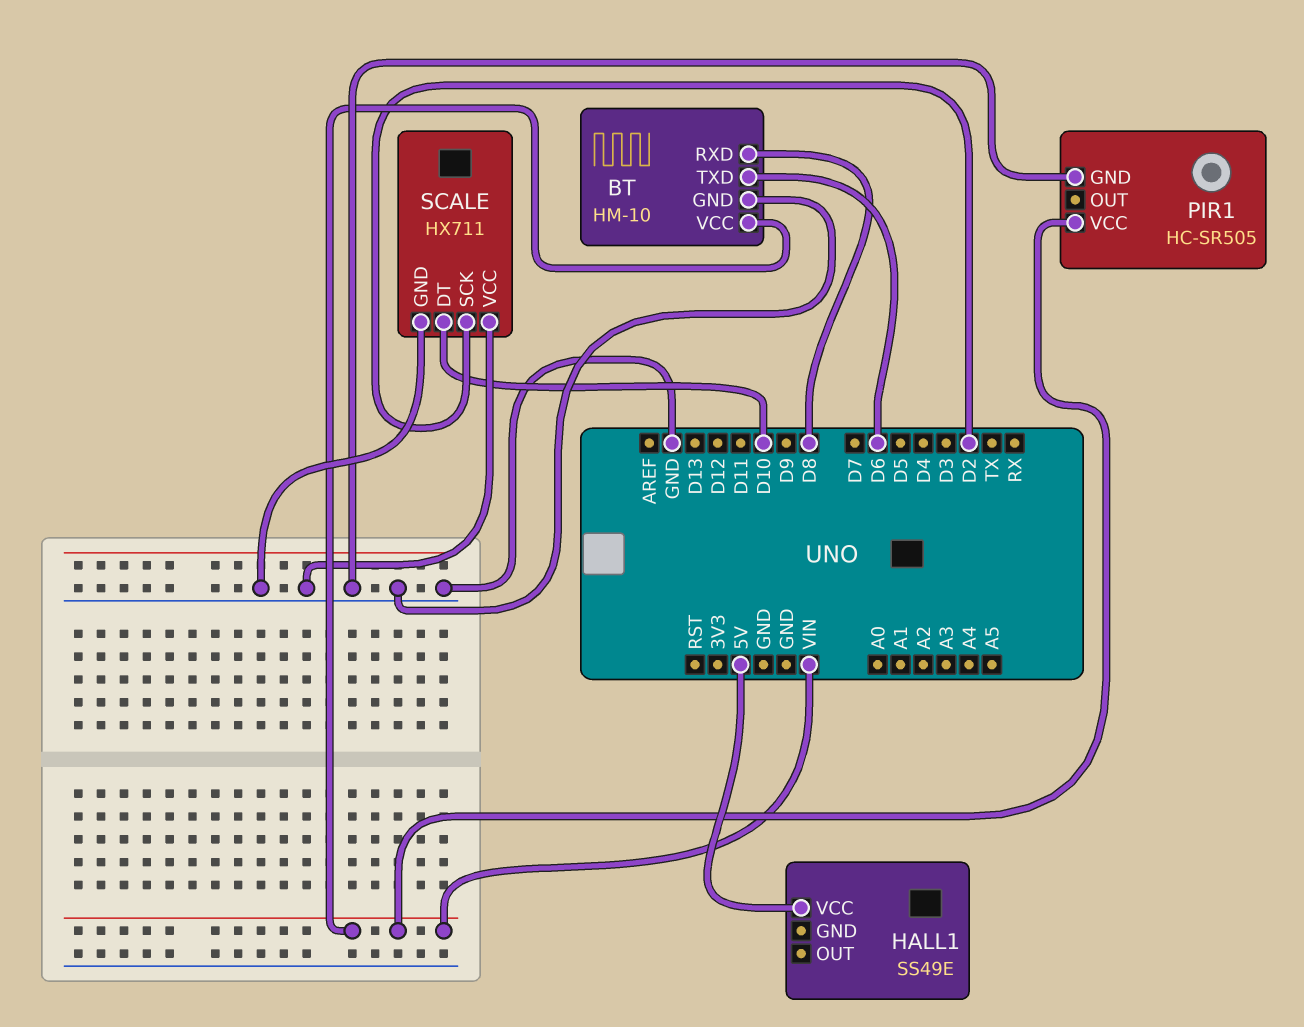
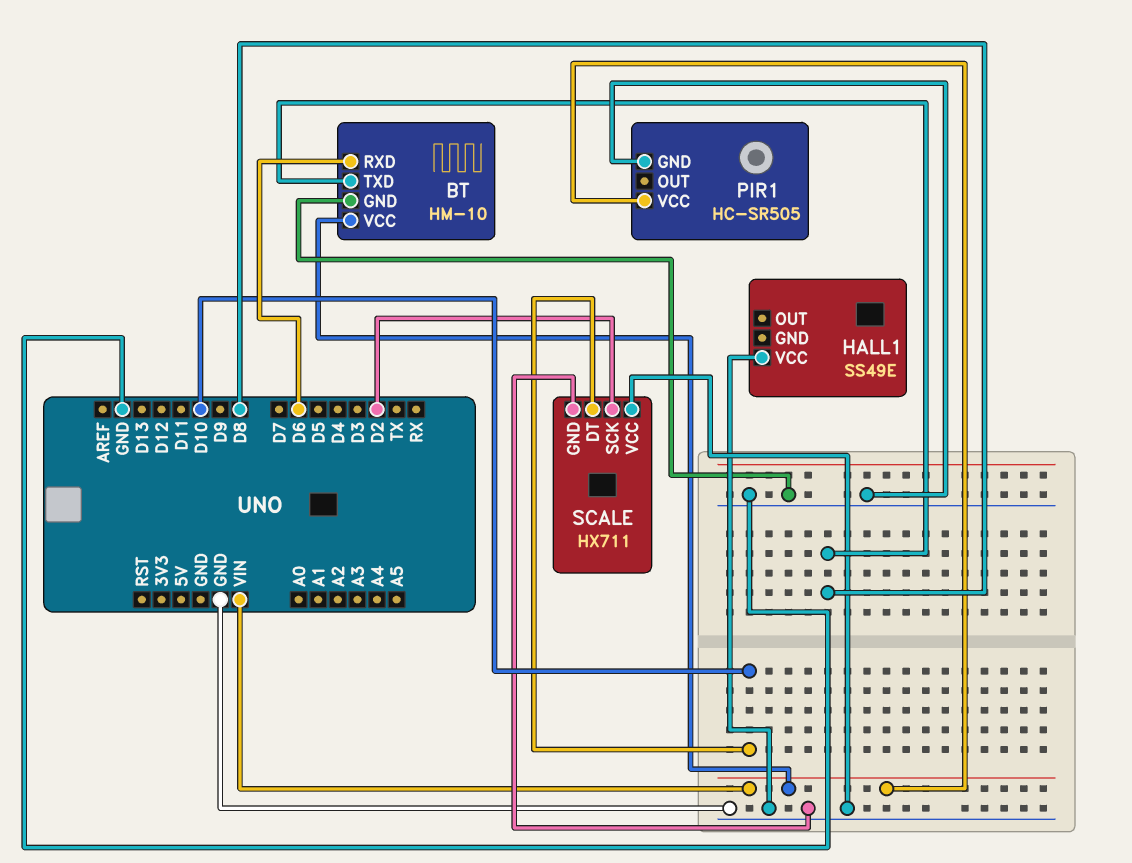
BT pin RXD: D8 -> D6
BT pin TXD: D6 -> D8
HALL1 pin VCC: 5V -> GND

